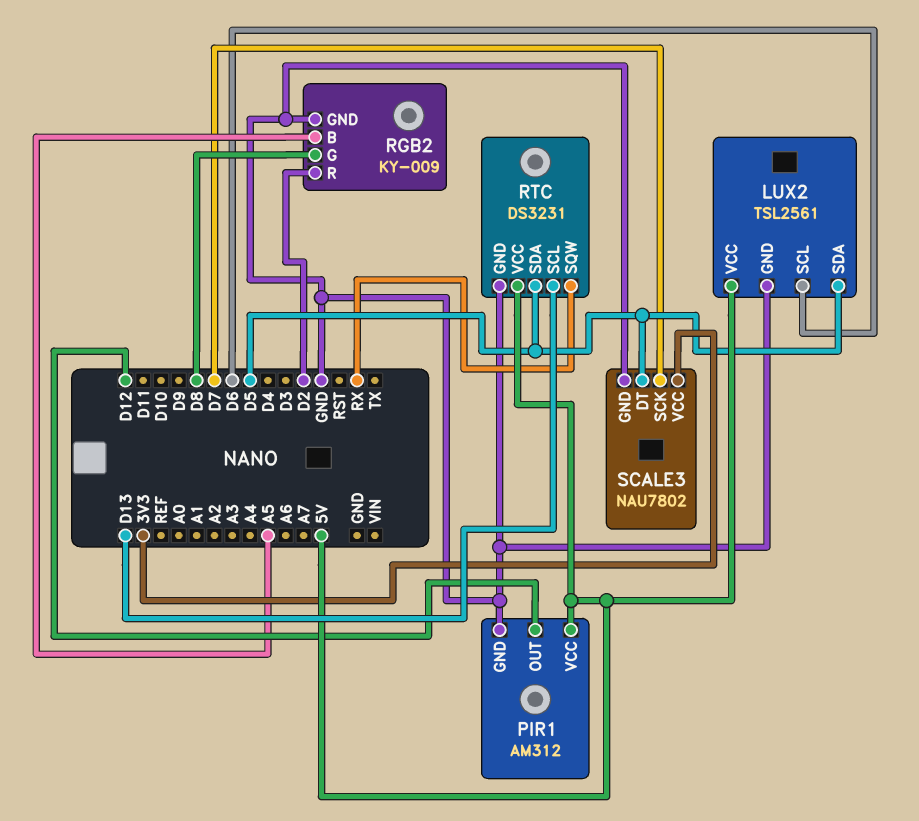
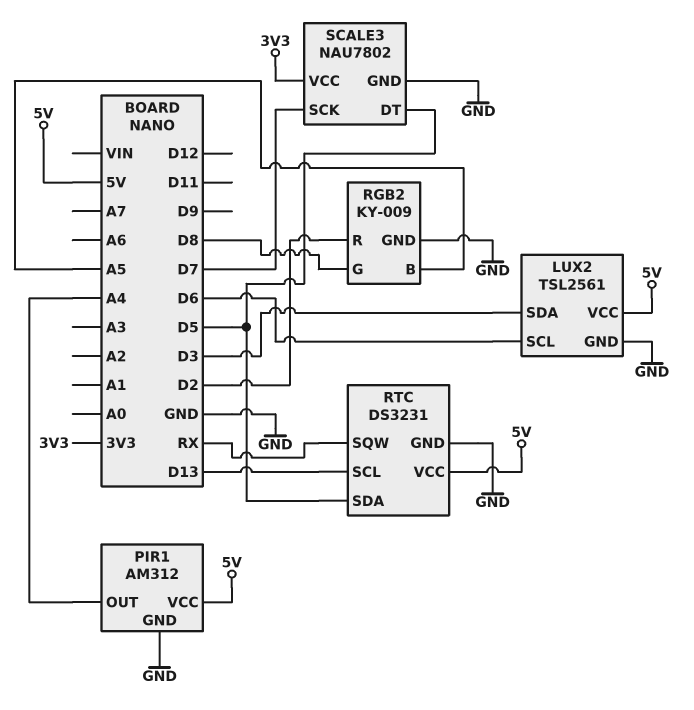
LUX2 pin SDA: D5 -> D3
PIR1 pin OUT: D12 -> A4

